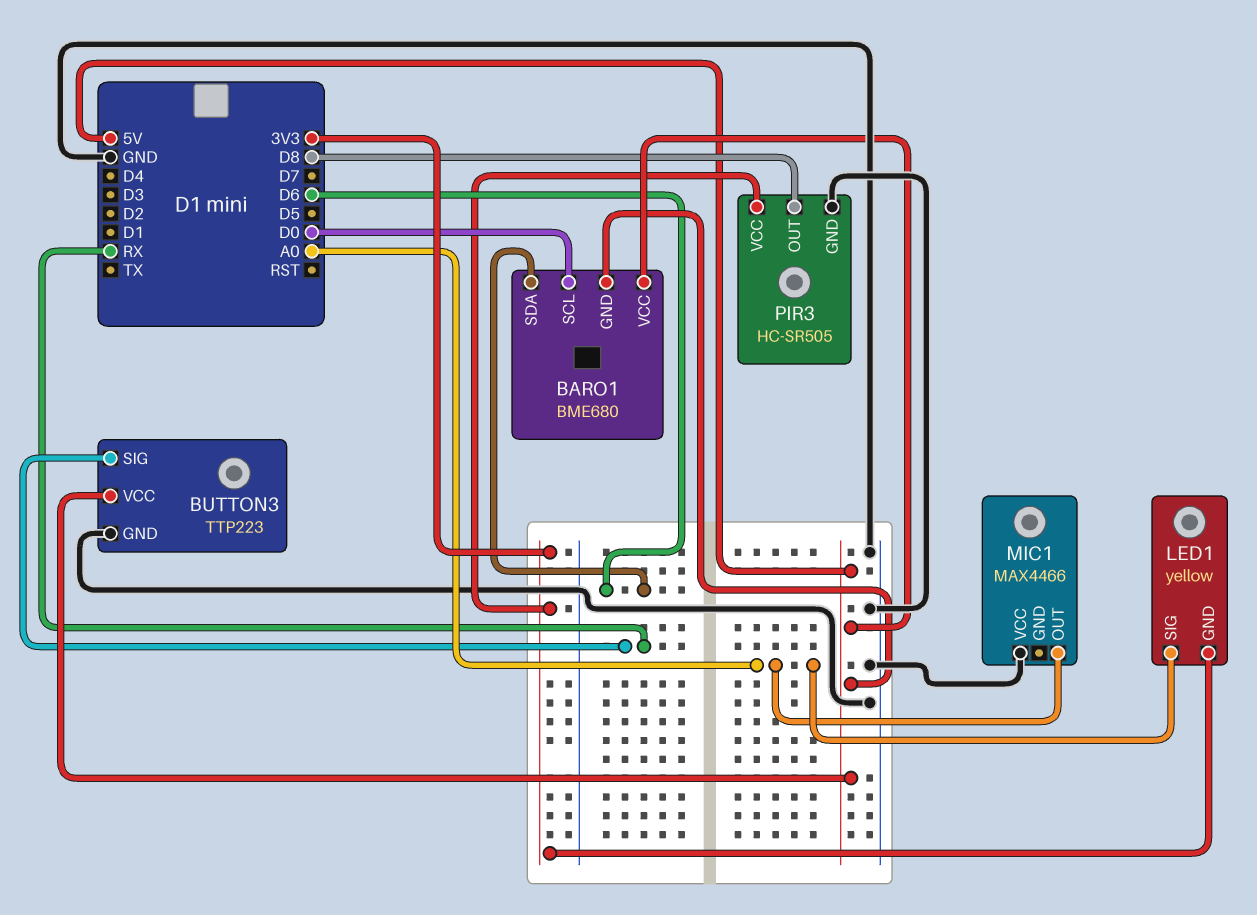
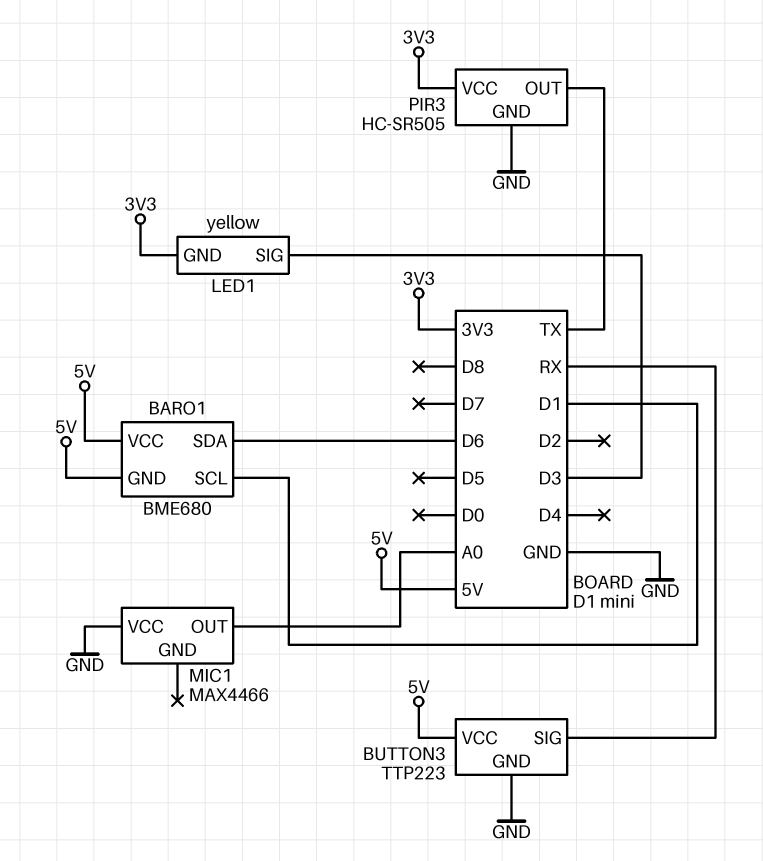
BARO1 pin SCL: D0 -> D1
LED1 pin SIG: A0 -> D3
PIR3 pin OUT: D8 -> TX

